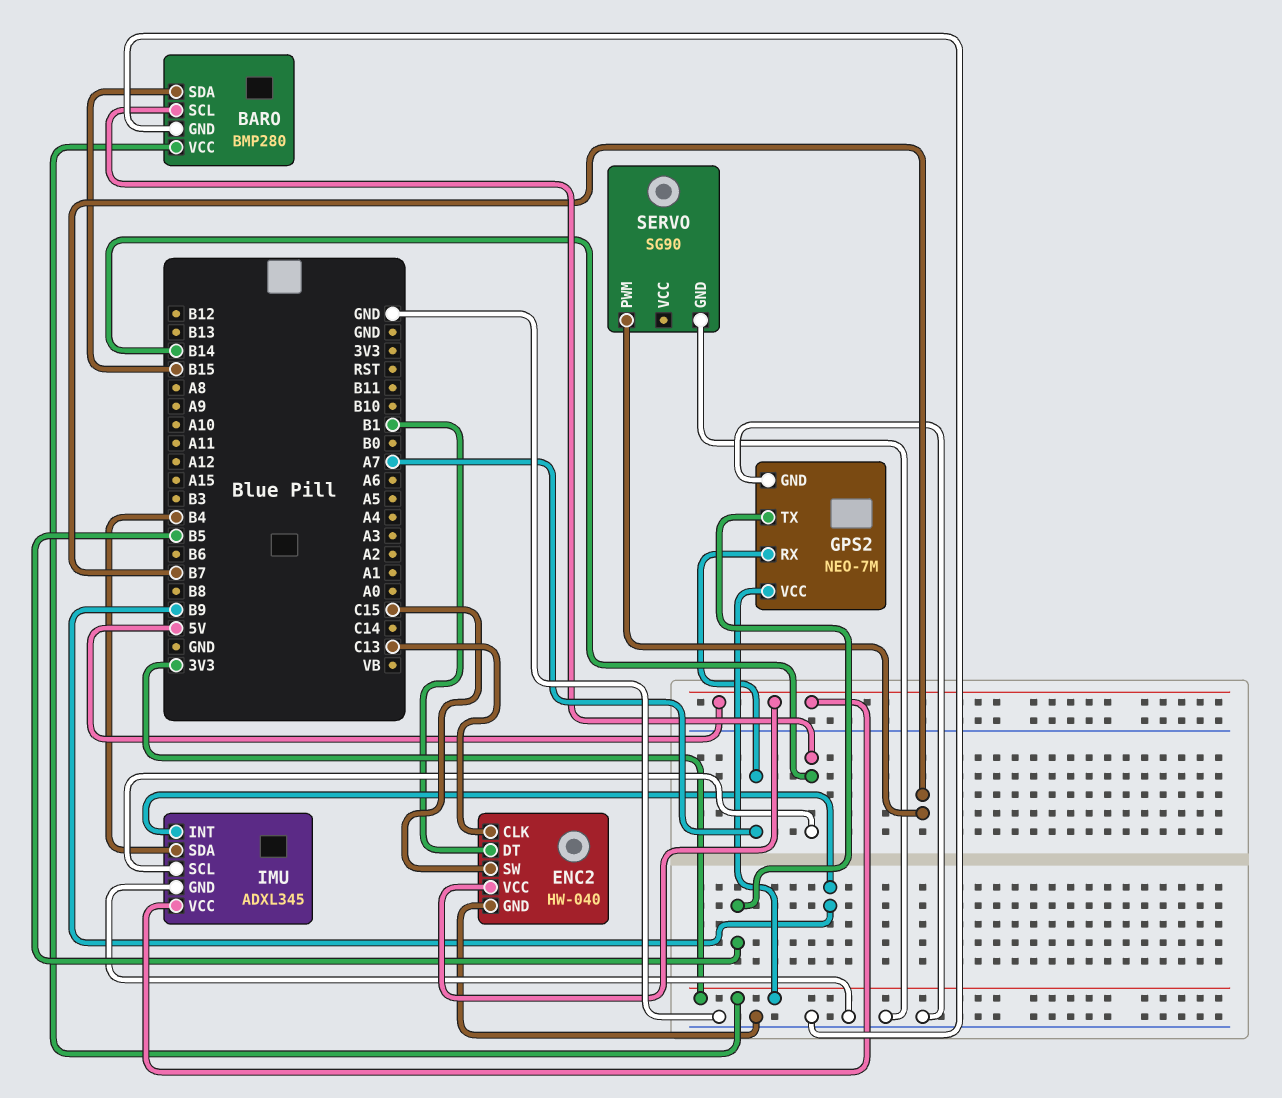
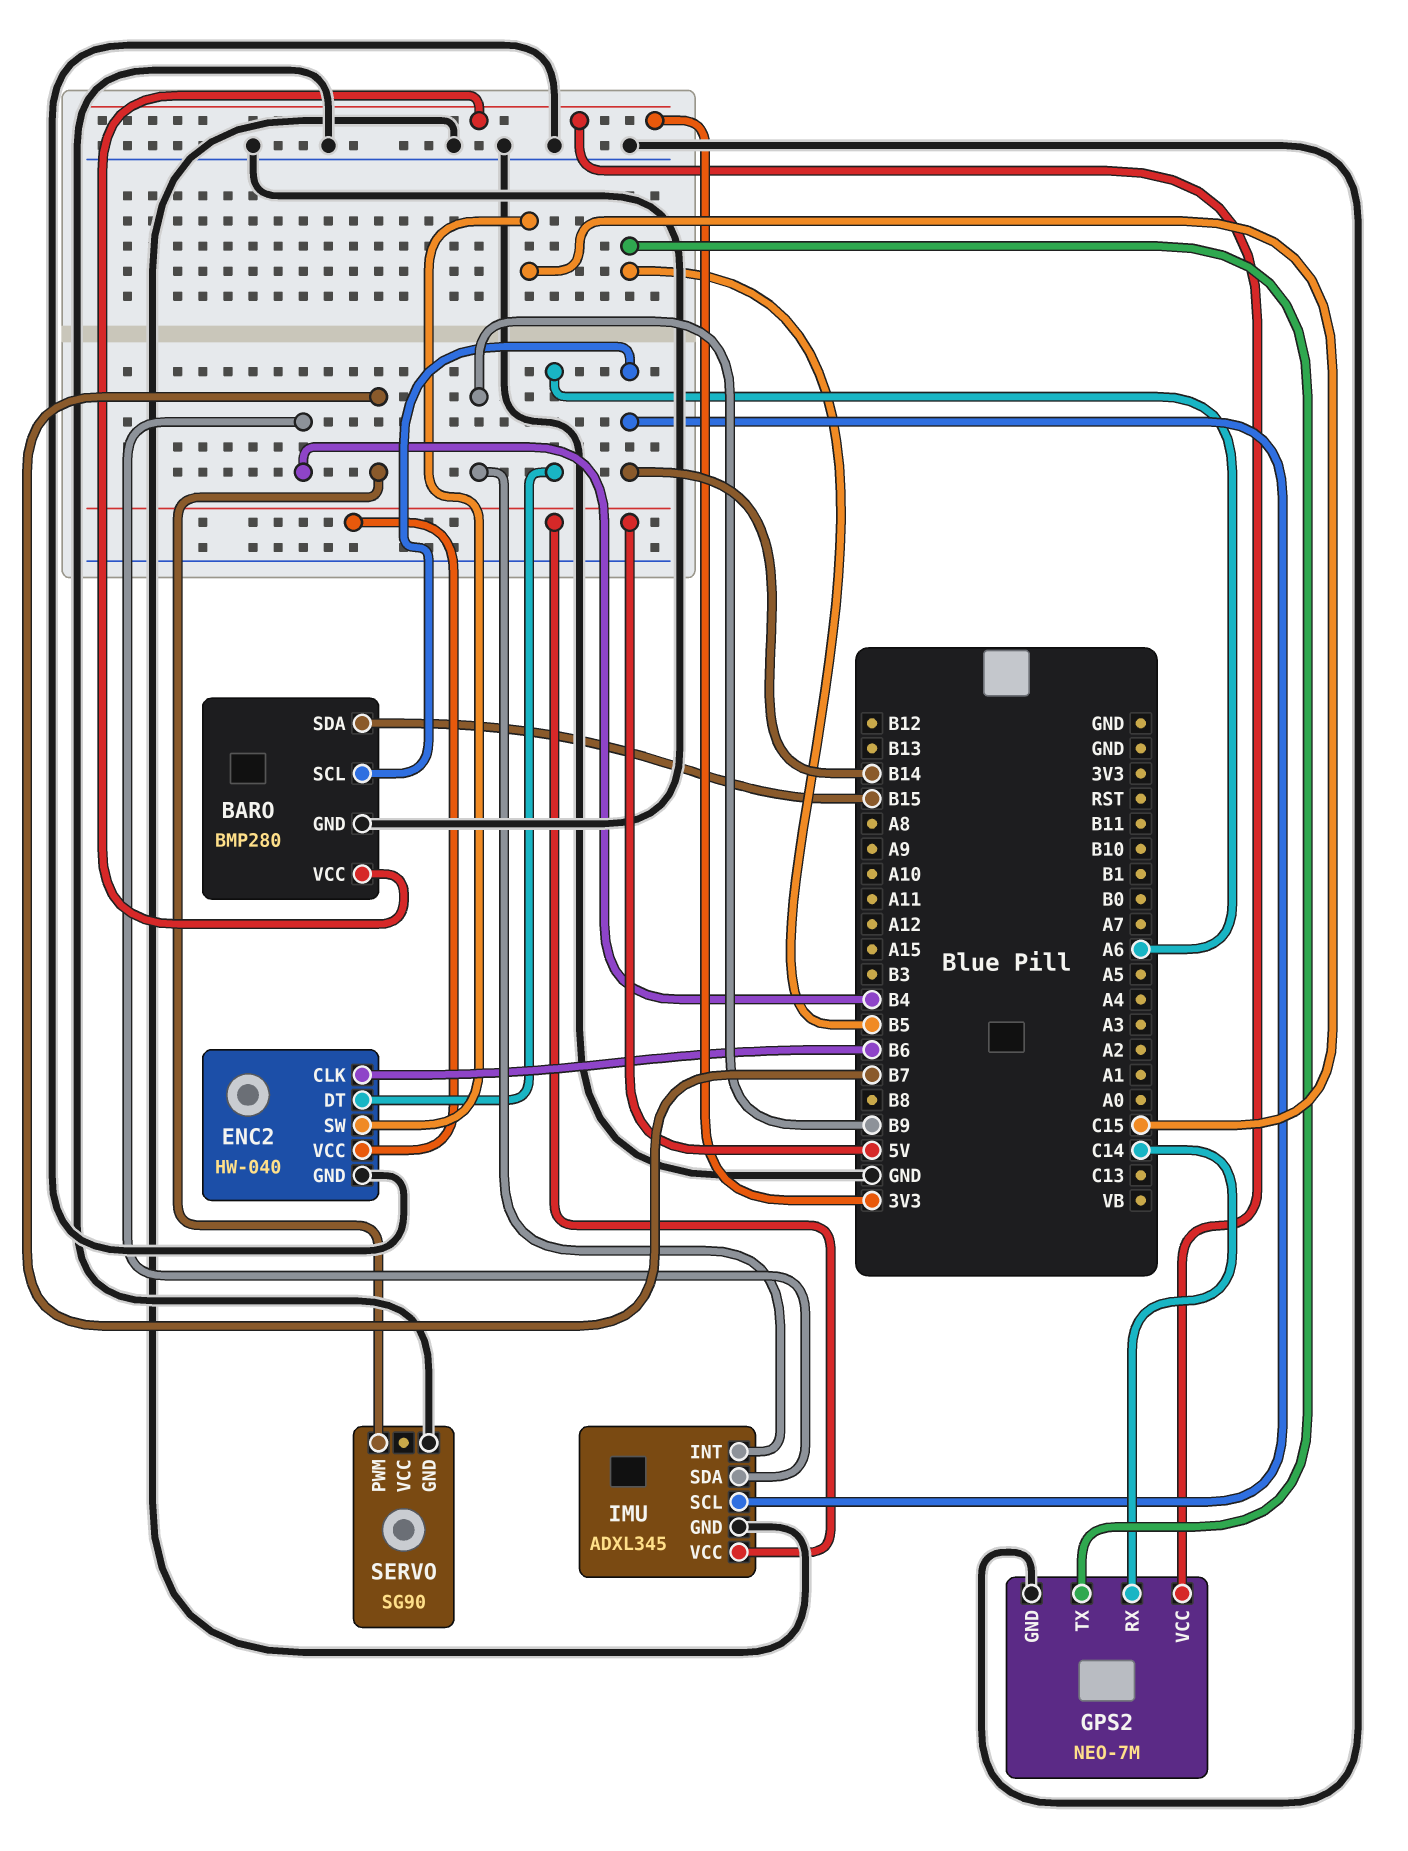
ENC2 pin CLK: C13 -> B6
ENC2 pin DT: B1 -> A6
GPS2 pin RX: A7 -> C14

